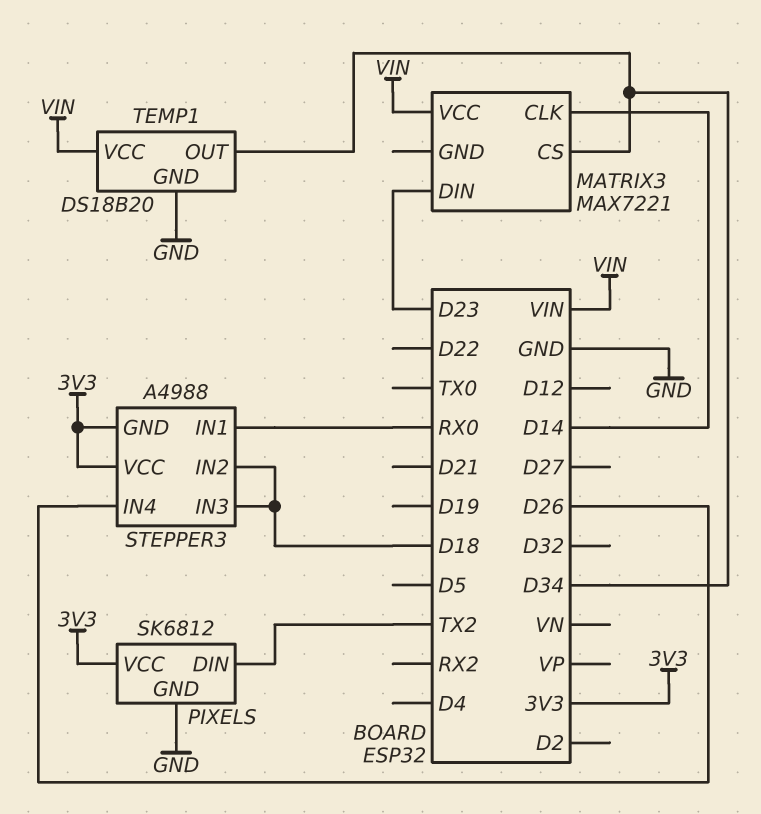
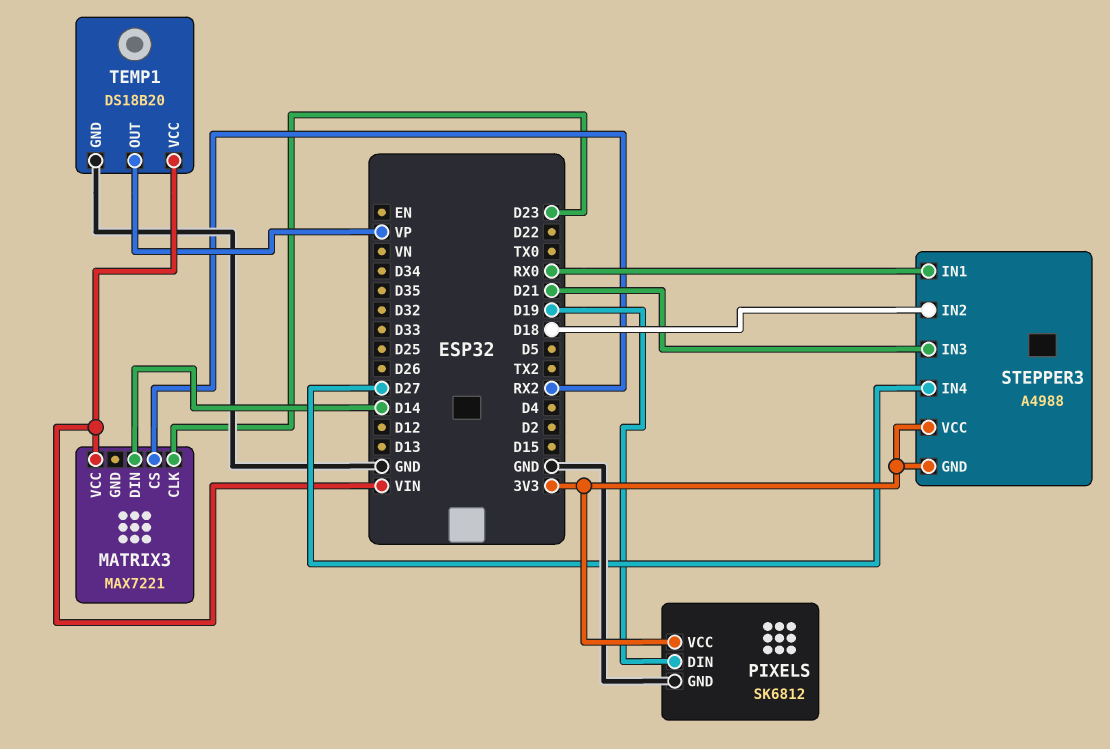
MATRIX3 pin CLK: D14 -> D23
MATRIX3 pin CS: D34 -> RX2
MATRIX3 pin DIN: D23 -> D14
PIXELS pin DIN: TX2 -> D19
STEPPER3 pin IN3: D18 -> D21
STEPPER3 pin IN4: D26 -> D27
TEMP1 pin OUT: D34 -> VP

